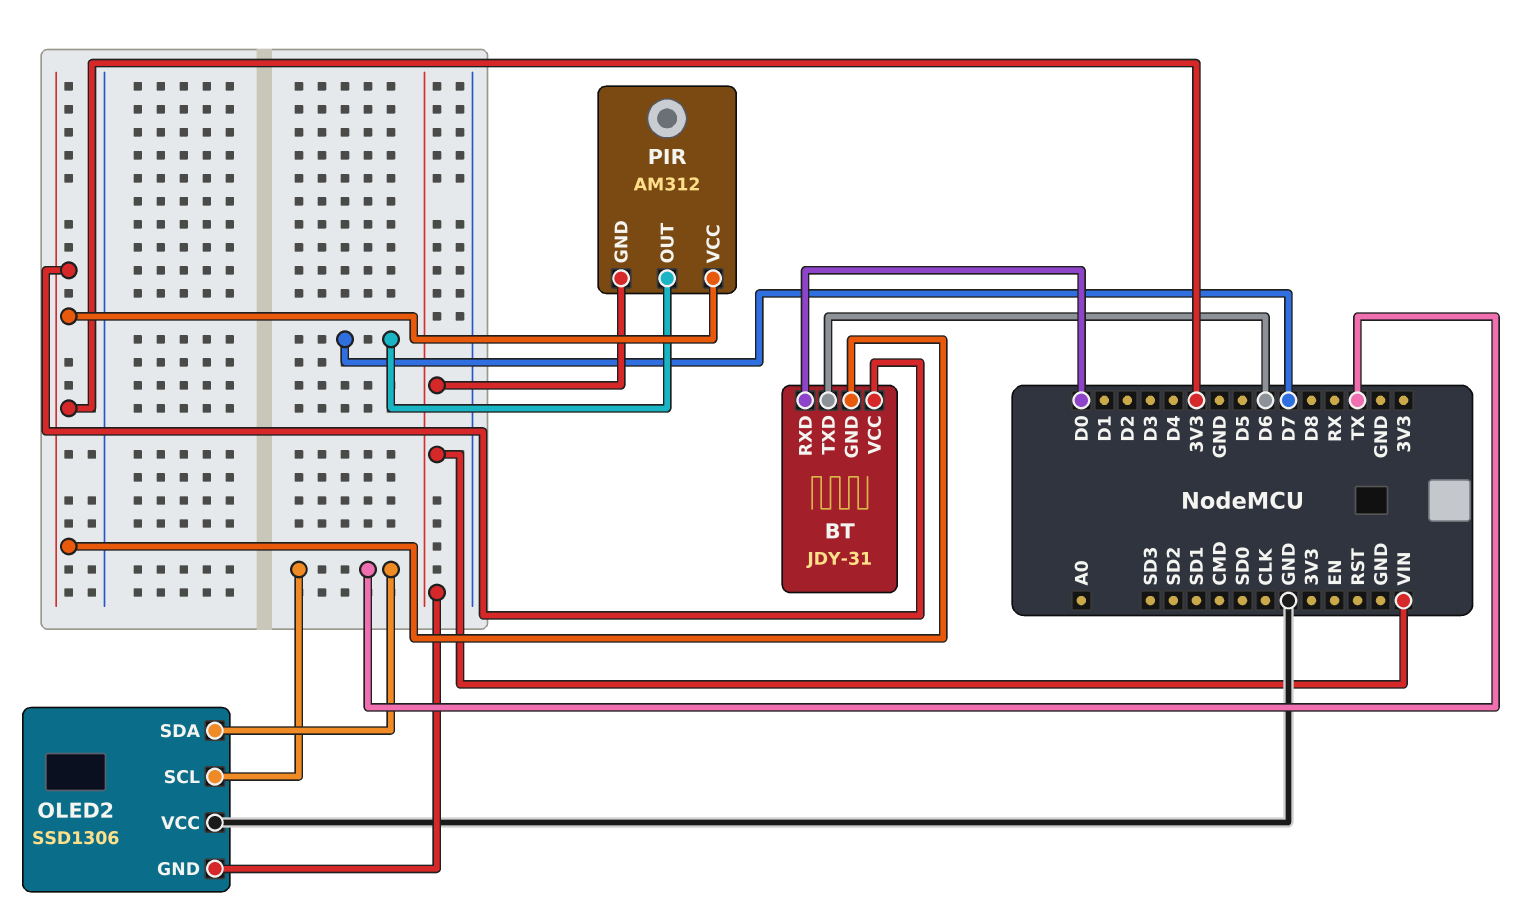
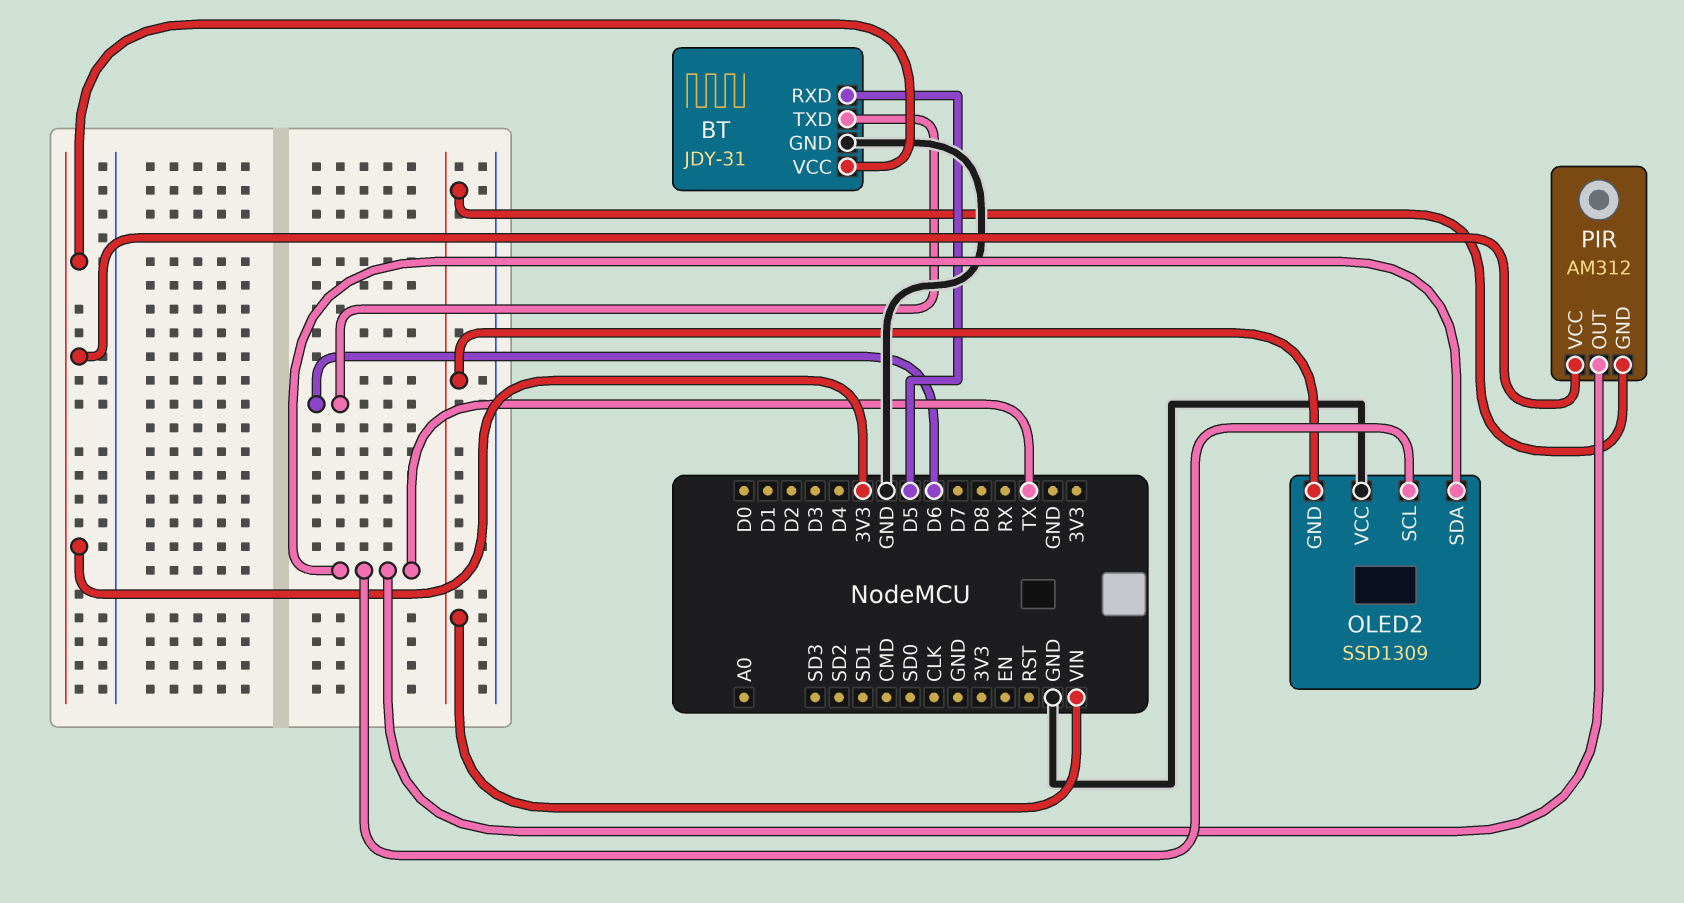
BT pin GND: 3V3 -> GND
BT pin RXD: D0 -> D5
OLED2: SSD1306 -> SSD1309
PIR pin OUT: D7 -> TX

